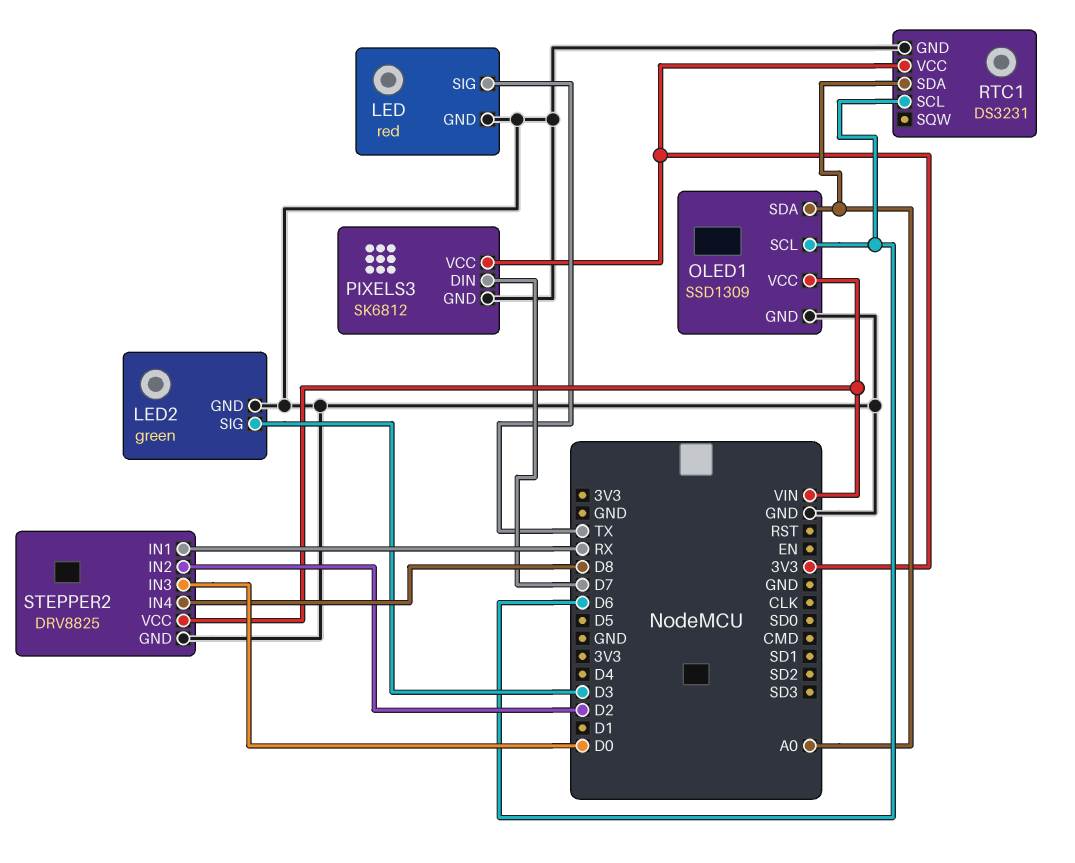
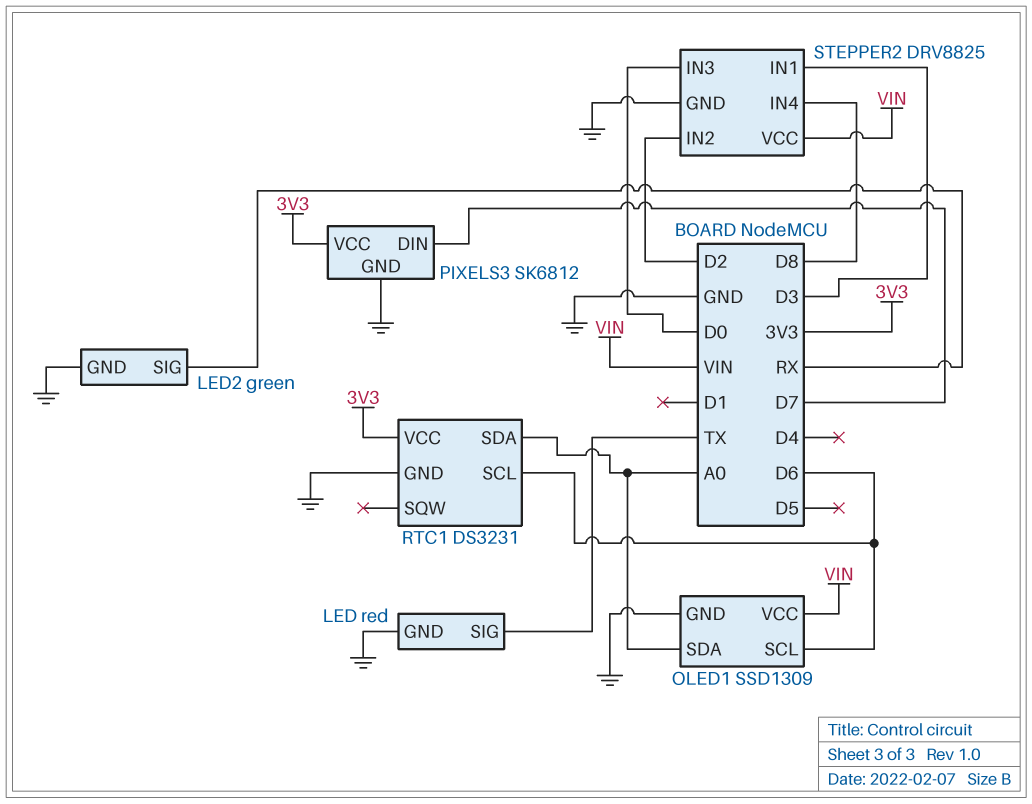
LED2 pin SIG: D3 -> RX
STEPPER2 pin IN1: RX -> D3

